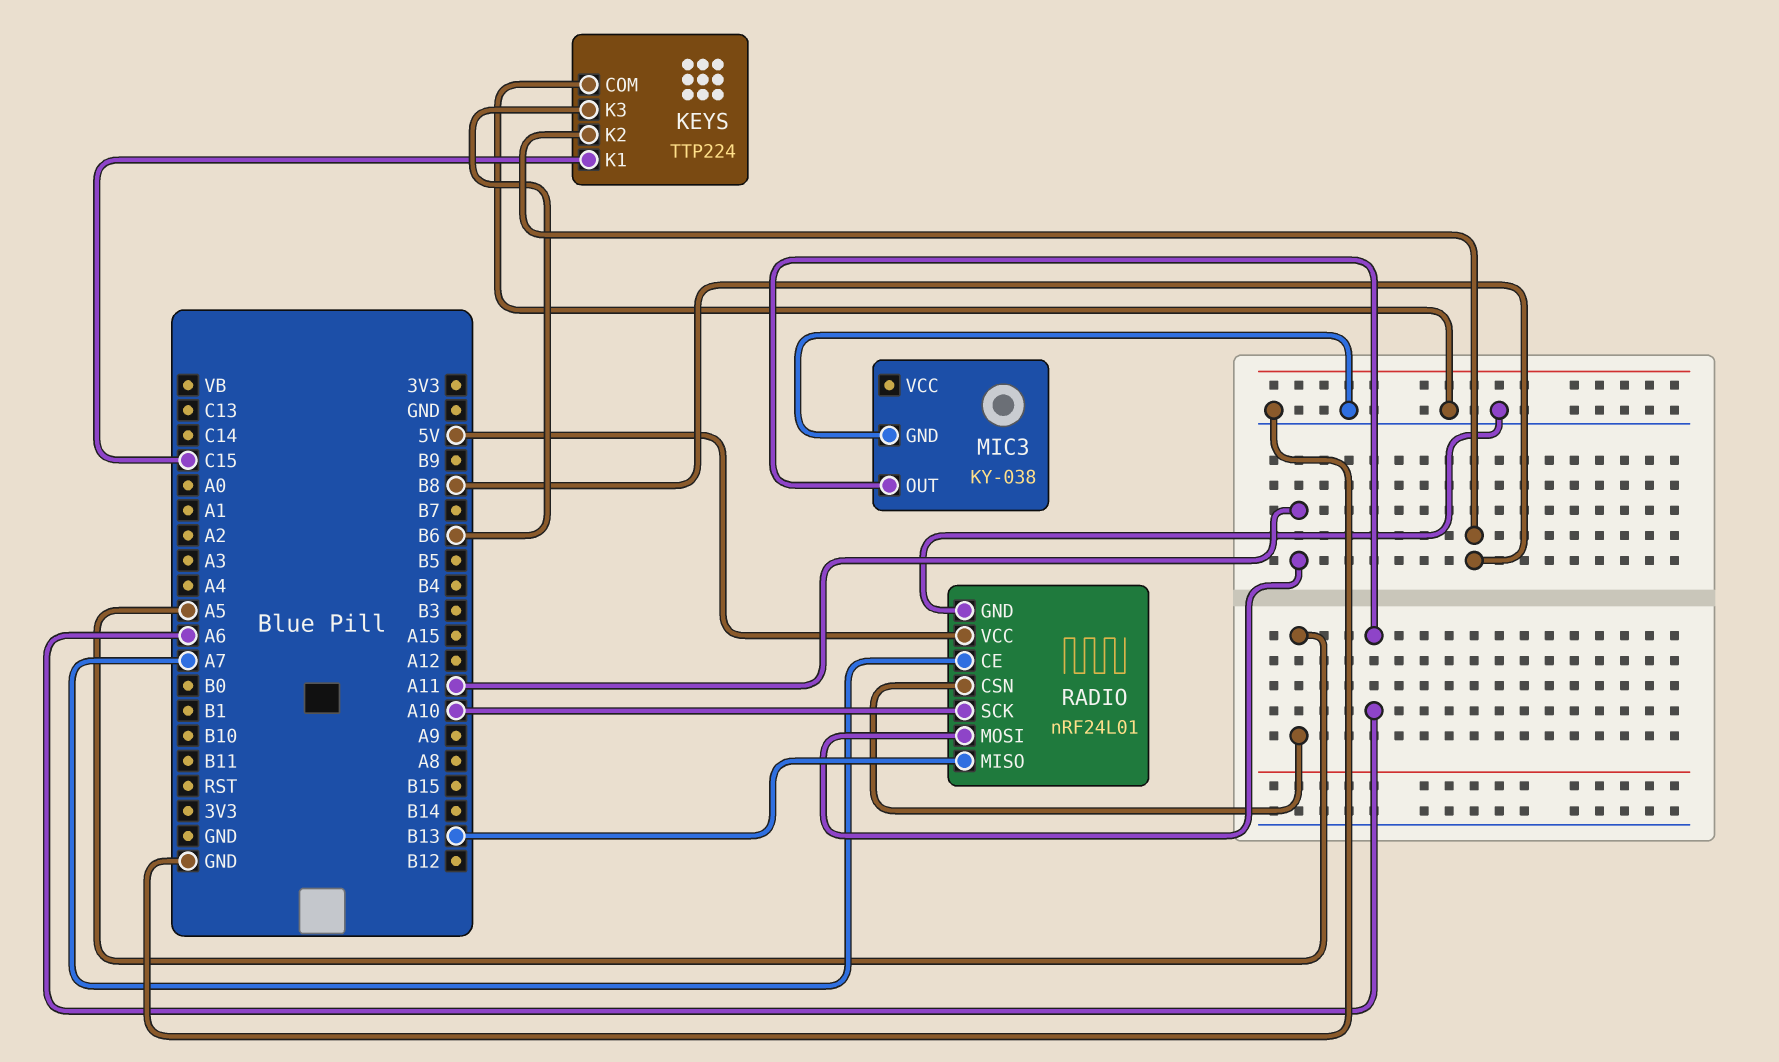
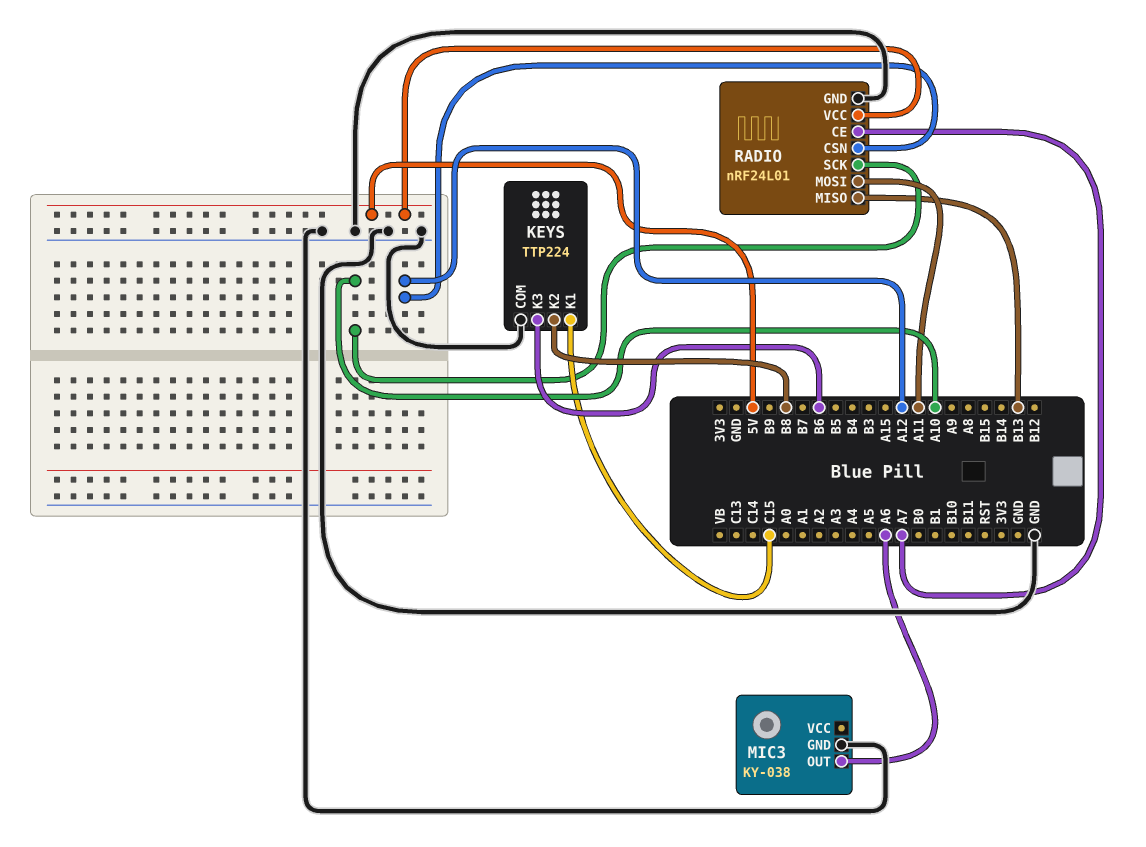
RADIO pin CSN: A5 -> A12

